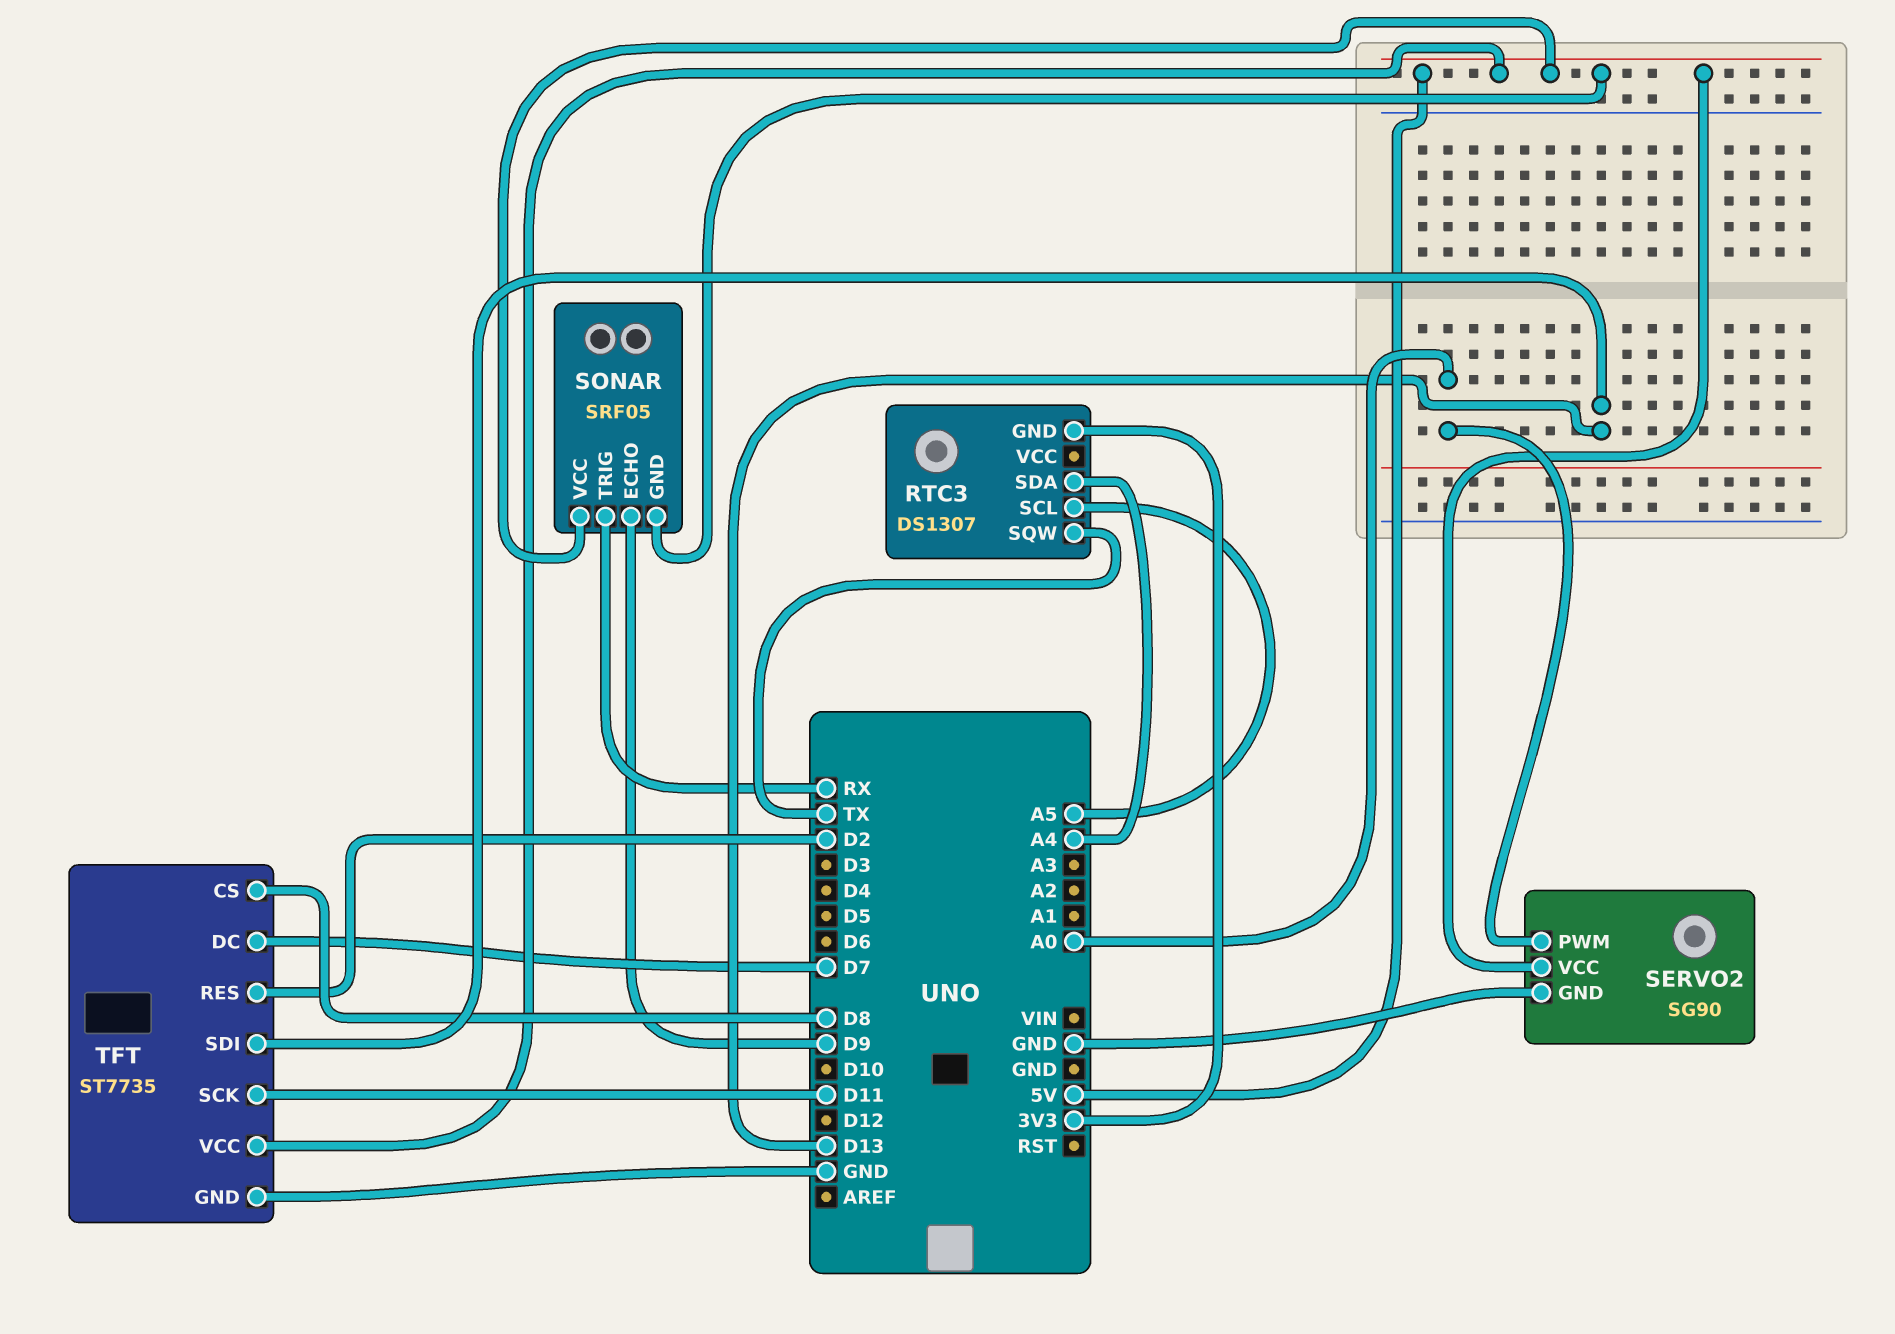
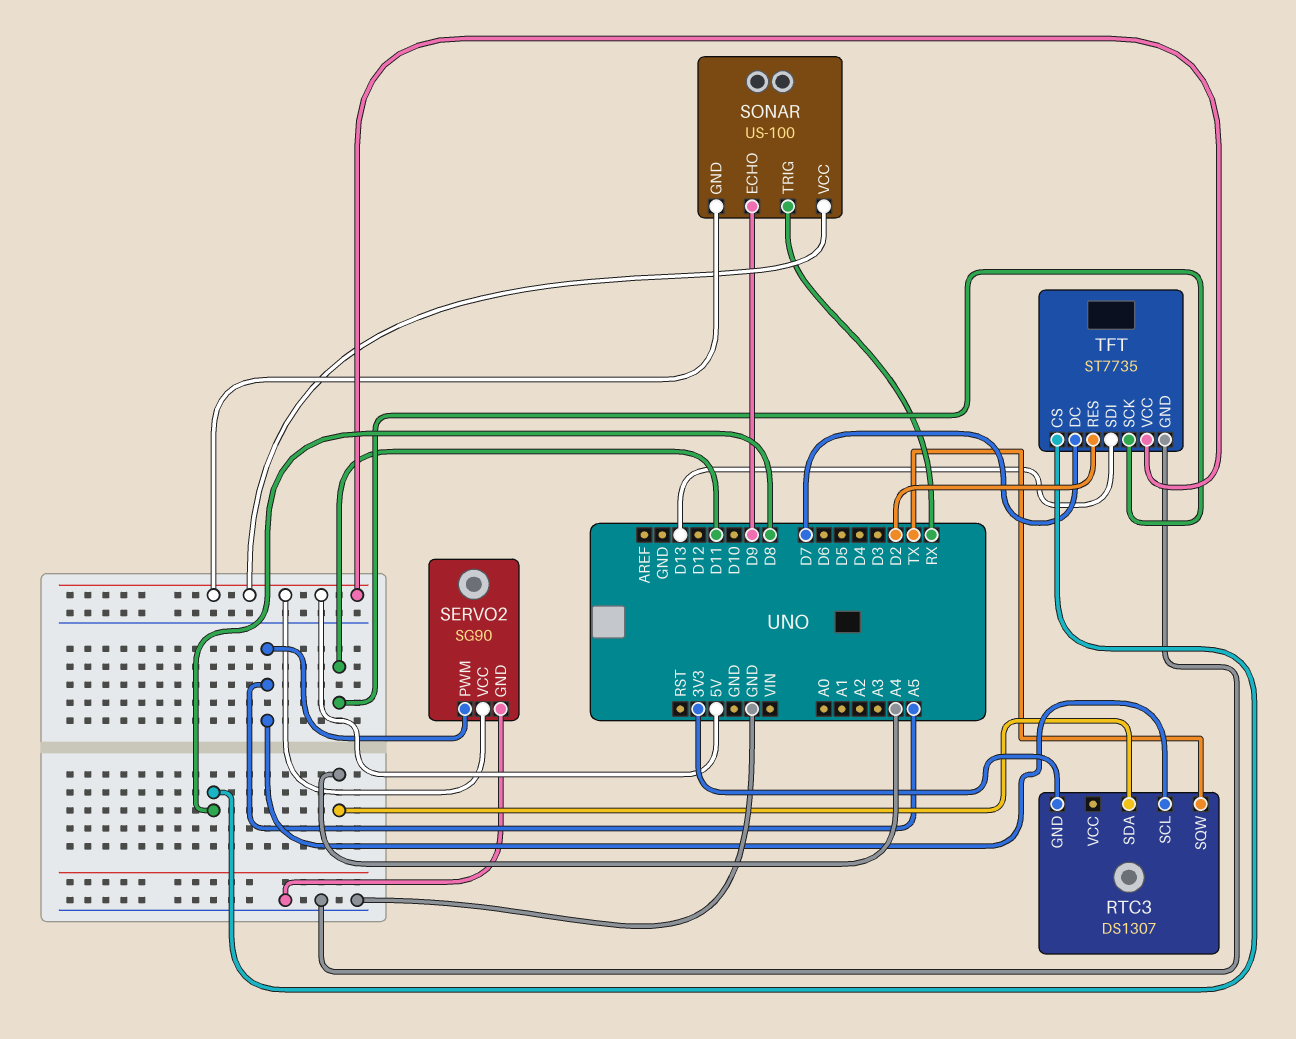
SERVO2 pin PWM: A0 -> A5
SONAR: SRF05 -> US-100

